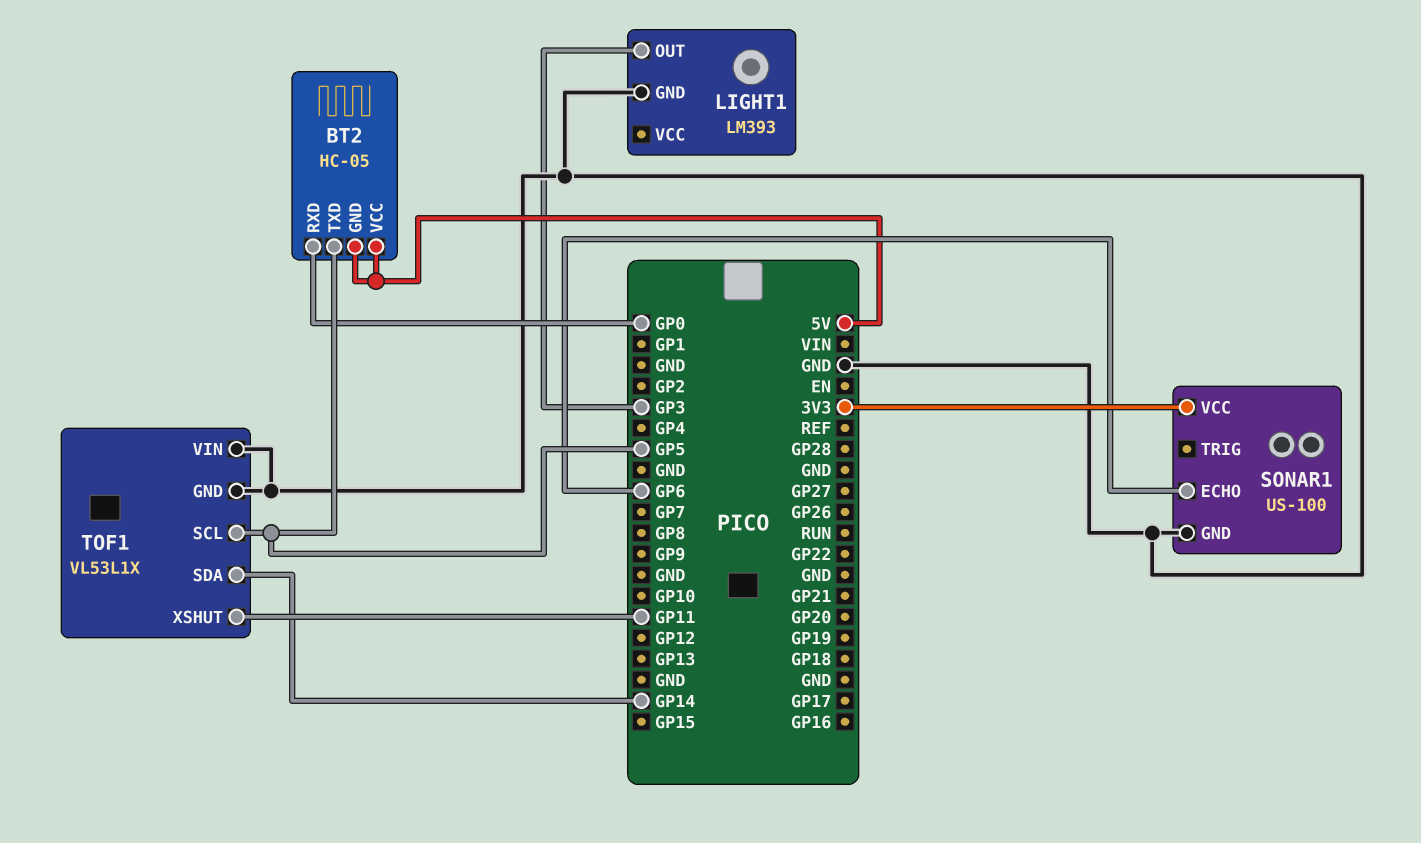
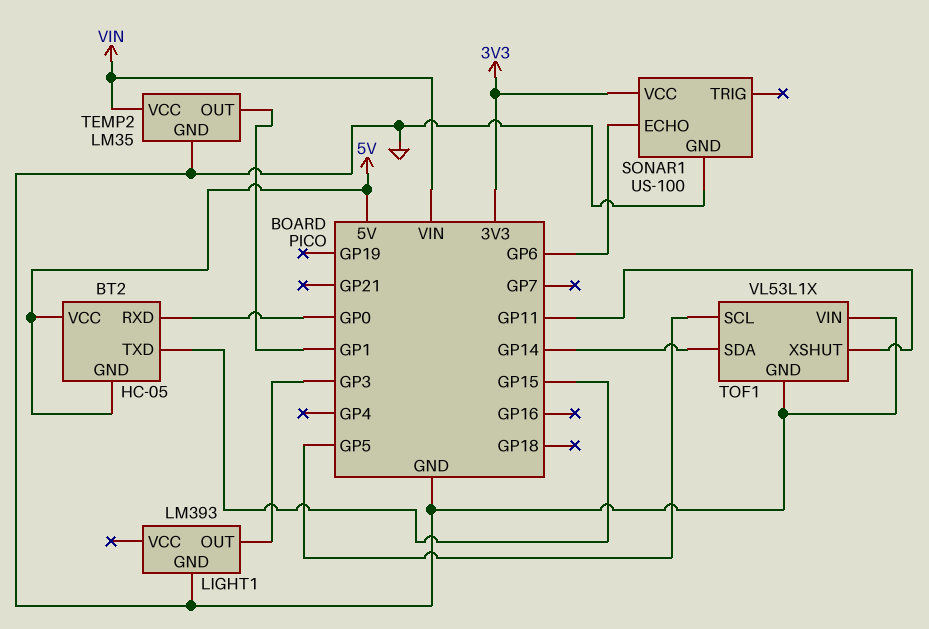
BT2 pin TXD: GP5 -> GP15
TEMP2: none -> LM35
TEMP2 pin GND: none -> GND
TEMP2 pin OUT: none -> GP1
TEMP2 pin VCC: none -> VIN

